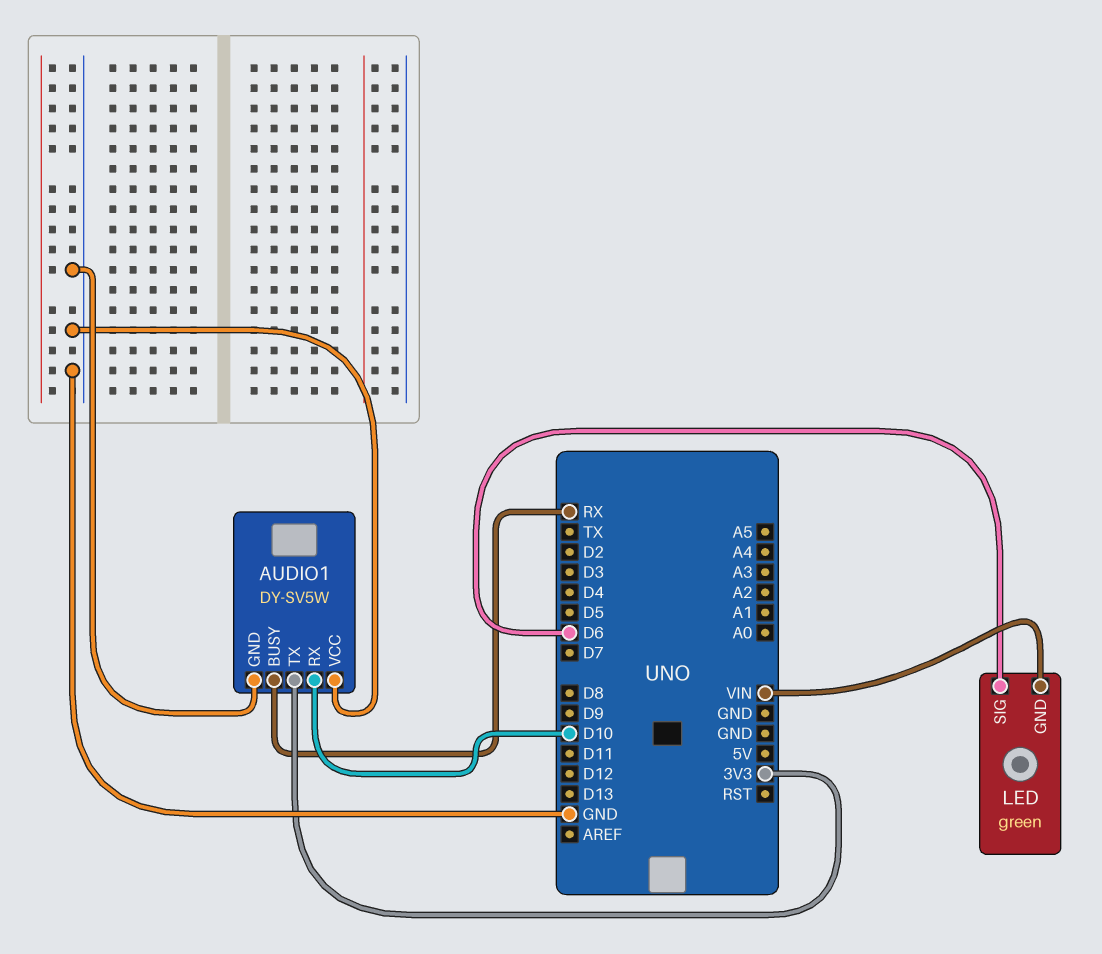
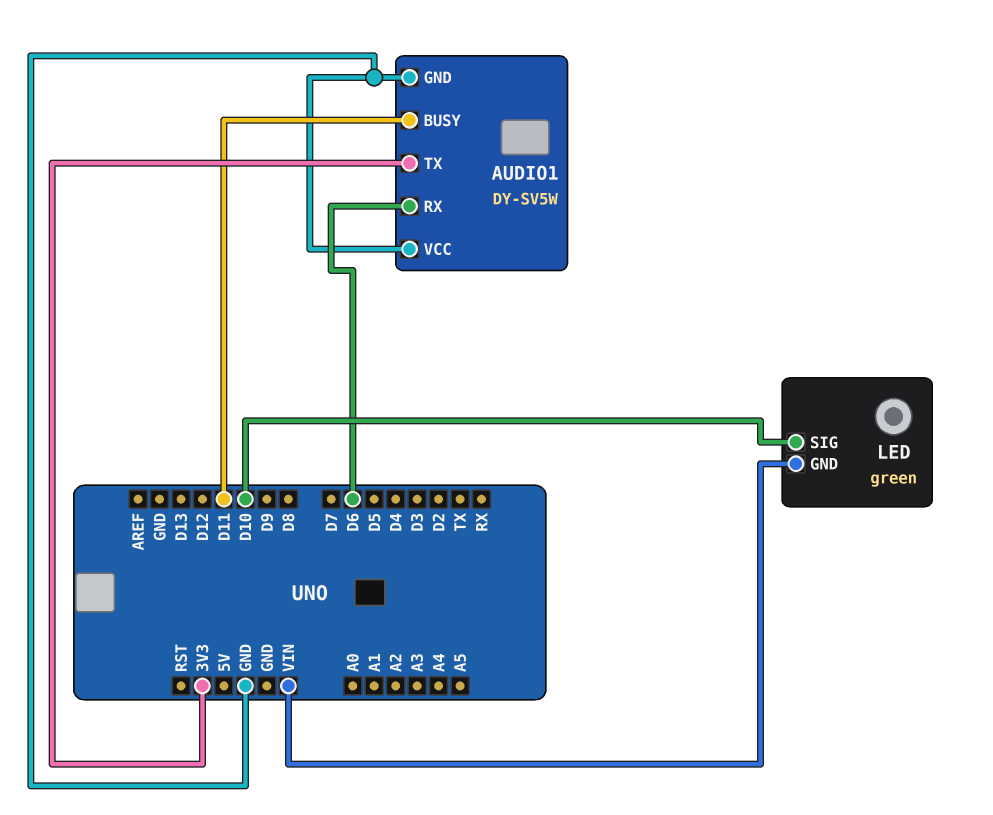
AUDIO1 pin BUSY: RX -> D11
AUDIO1 pin RX: D10 -> D6
LED pin SIG: D6 -> D10

